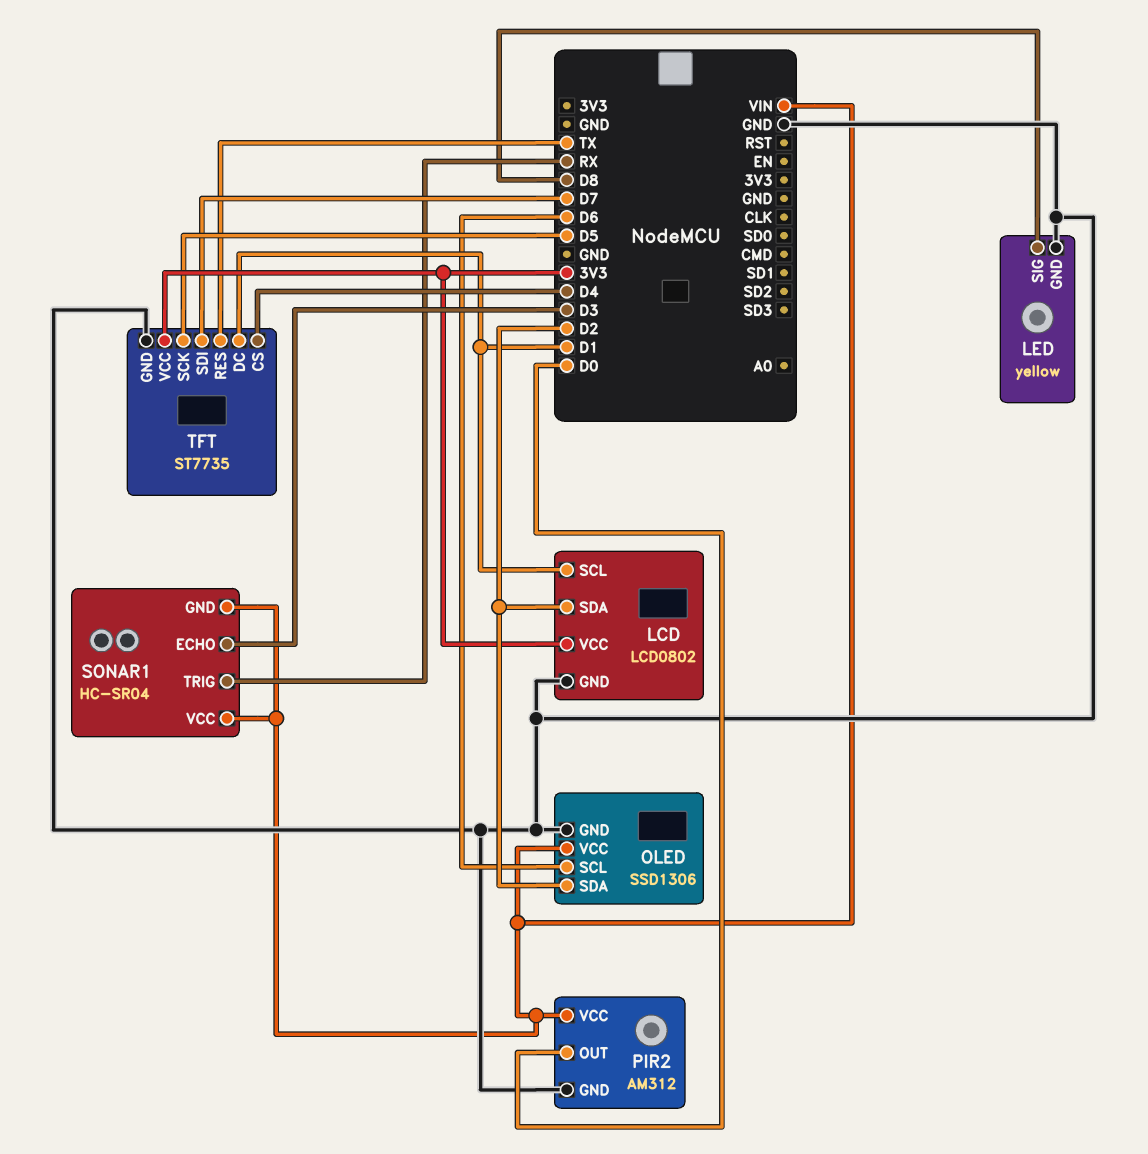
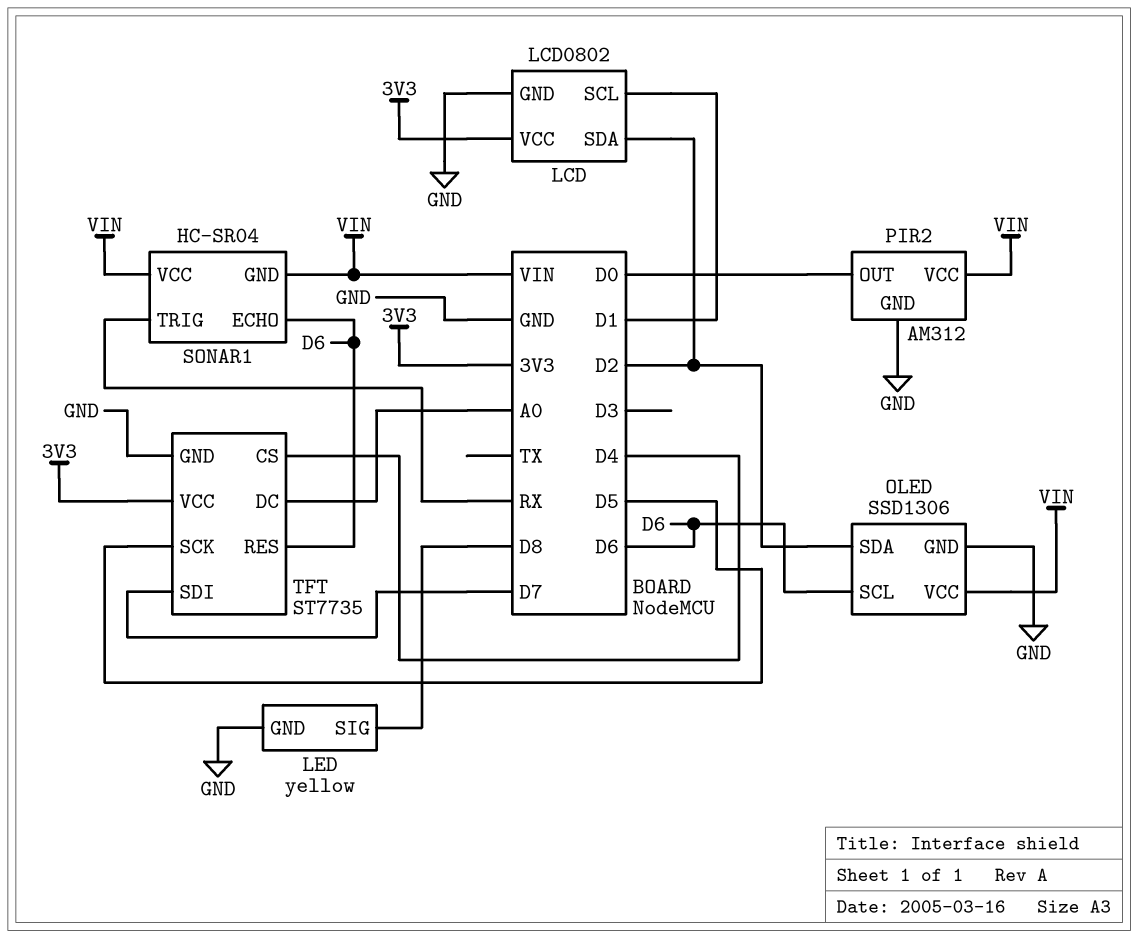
SONAR1 pin ECHO: D3 -> D6
TFT pin DC: D1 -> A0
TFT pin RES: TX -> D6

